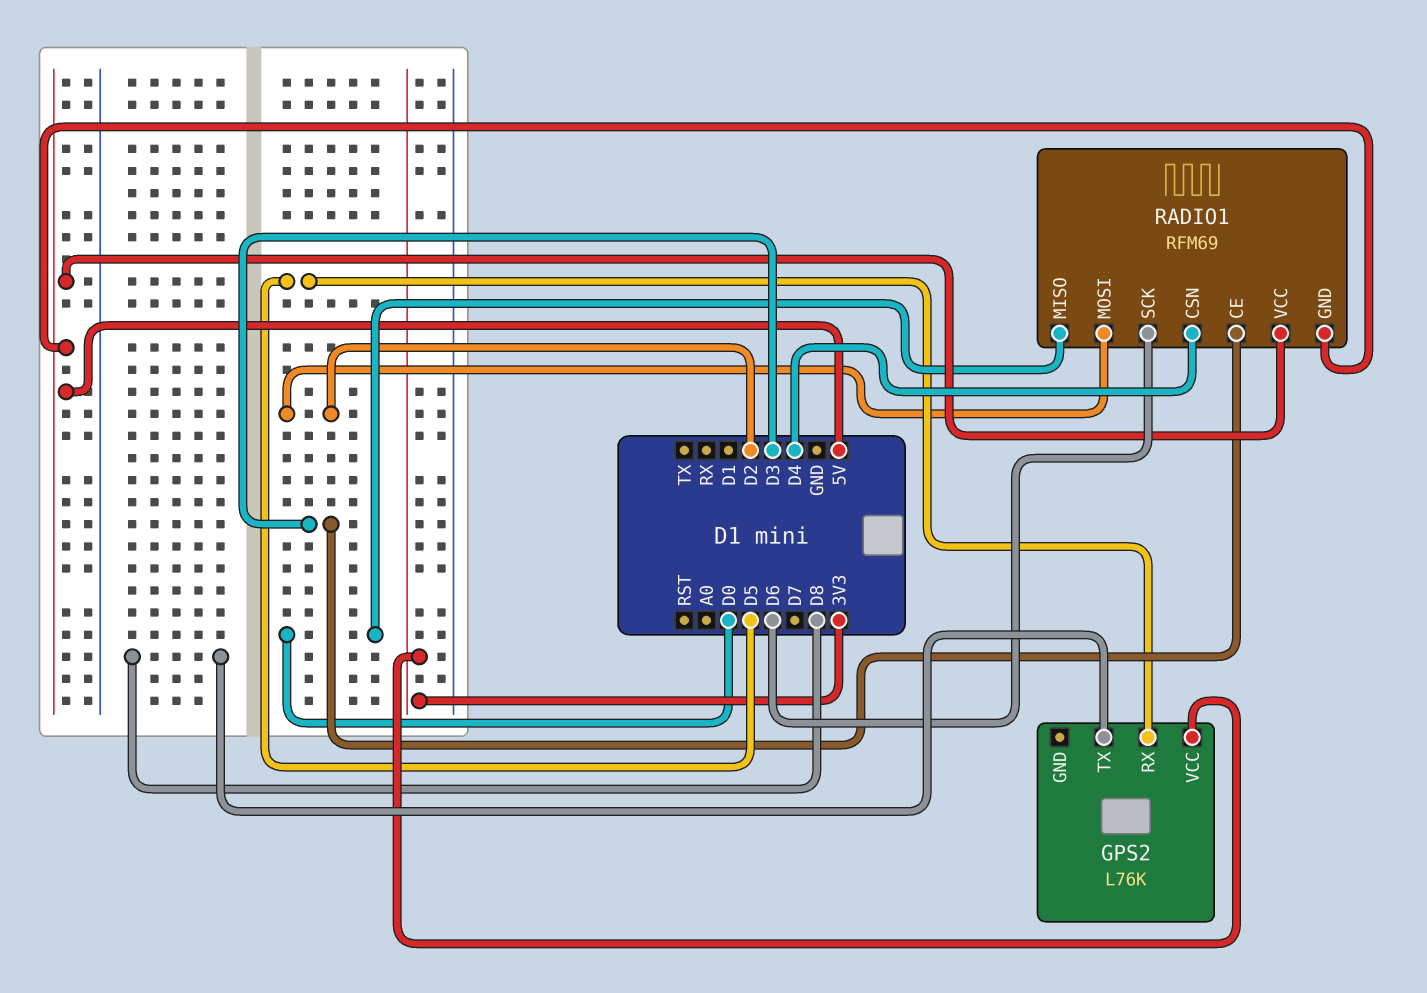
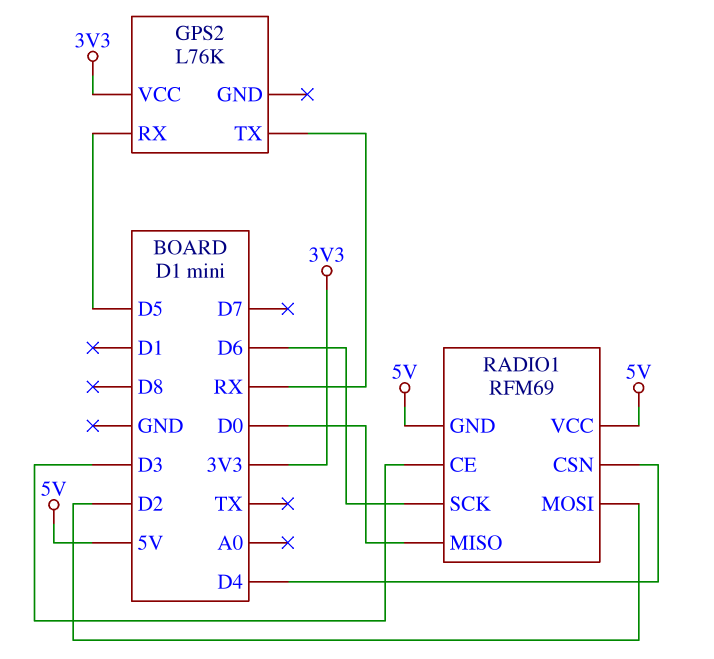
GPS2 pin TX: D8 -> RX

